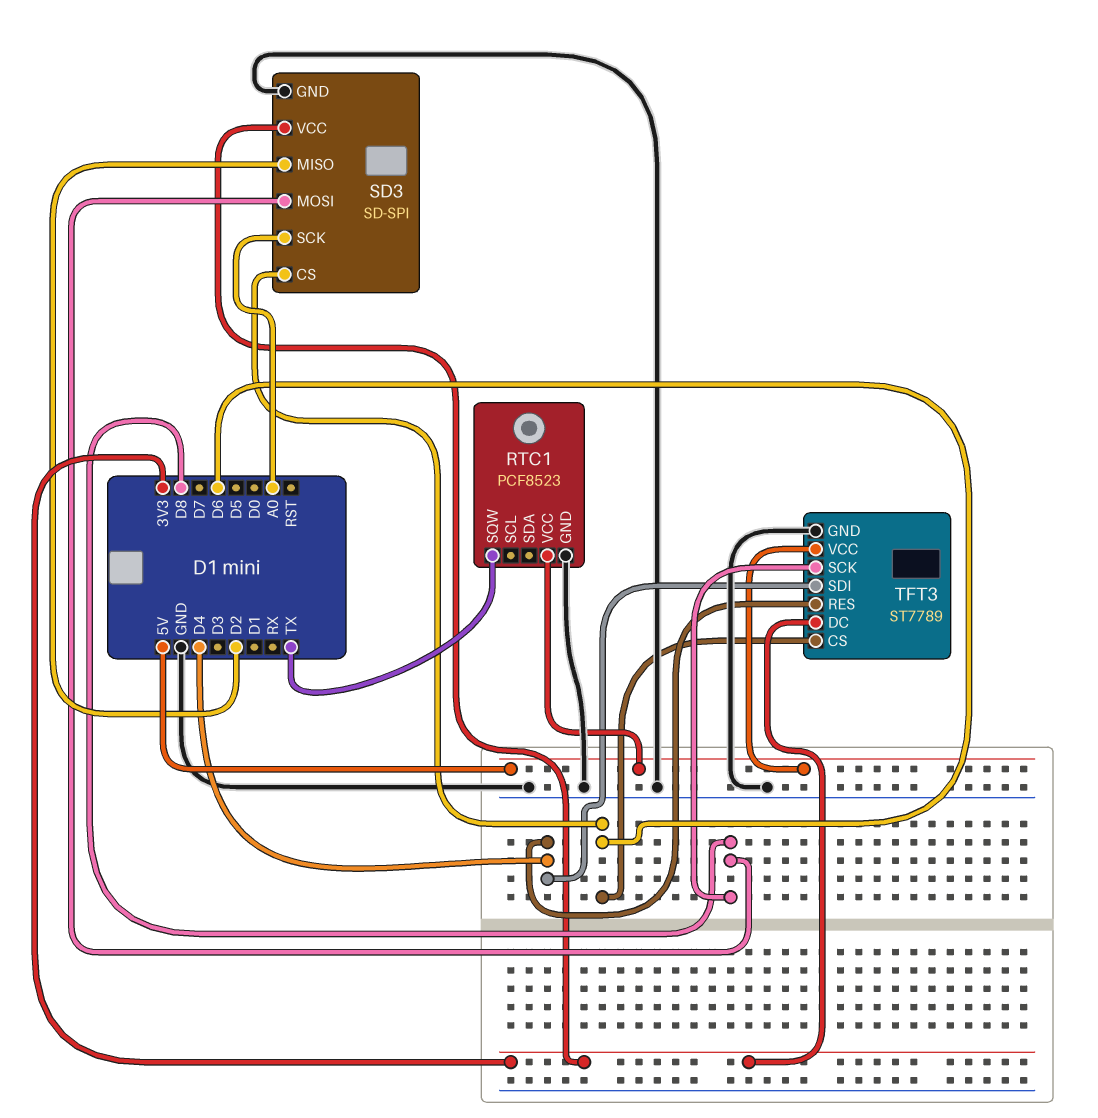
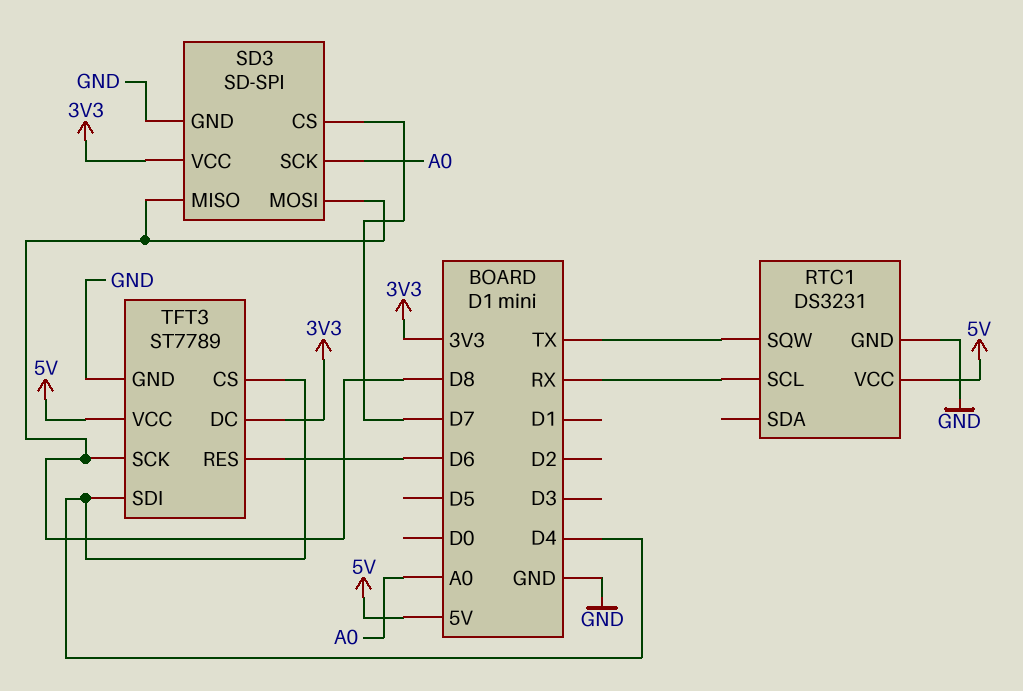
RTC1: PCF8523 -> DS3231
RTC1 pin SCL: none -> RX
SD3 pin CS: D6 -> D7
SD3 pin MISO: D2 -> D8
TFT3 pin CS: D6 -> D4
TFT3 pin RES: D4 -> D6

